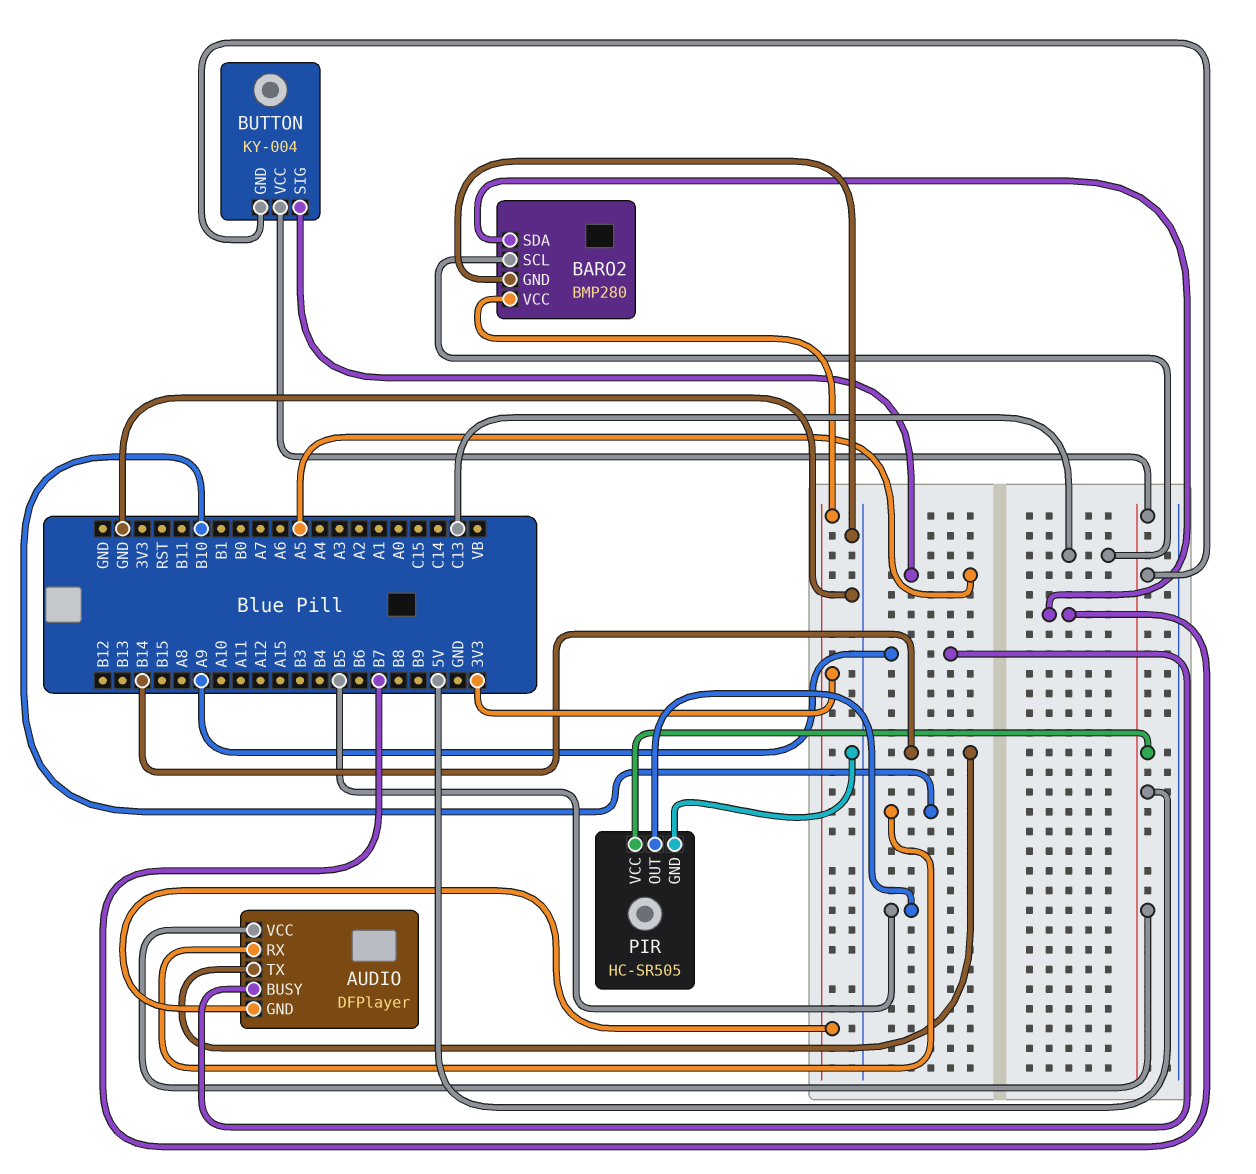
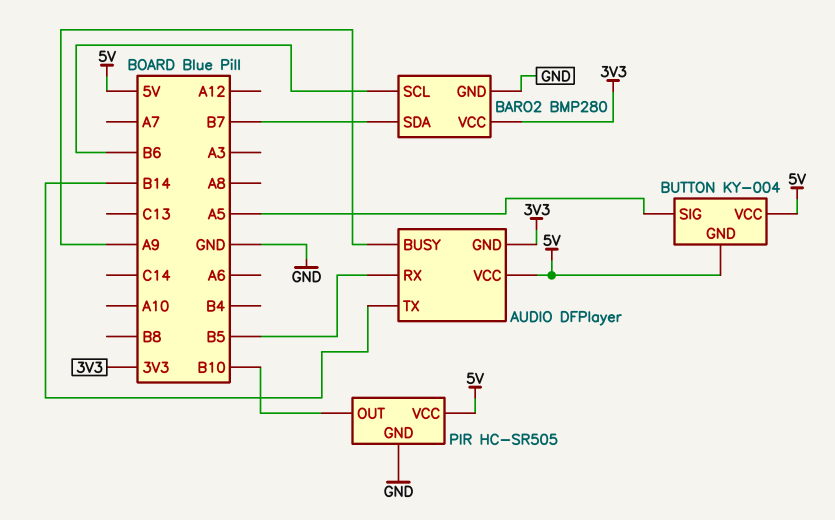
AUDIO pin RX: B10 -> B5
BARO2 pin SCL: C13 -> B6
PIR pin OUT: B5 -> B10

